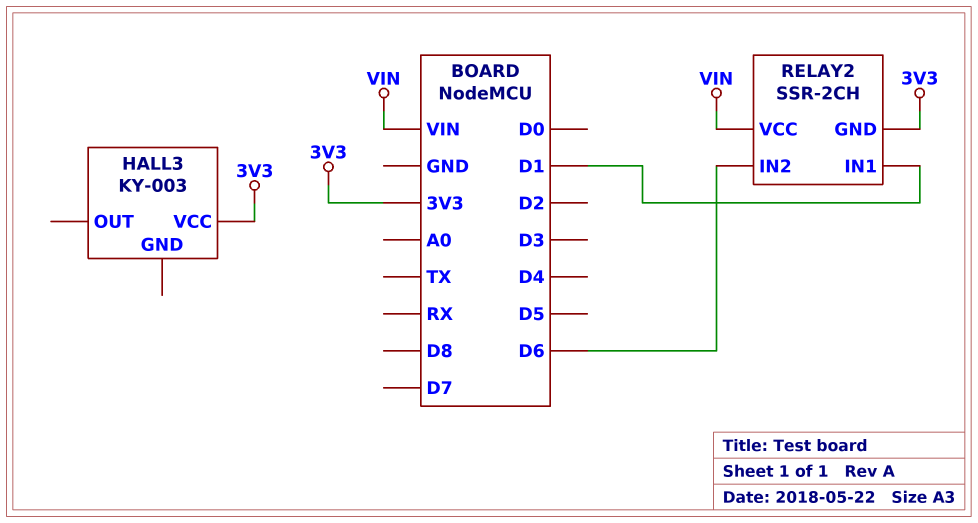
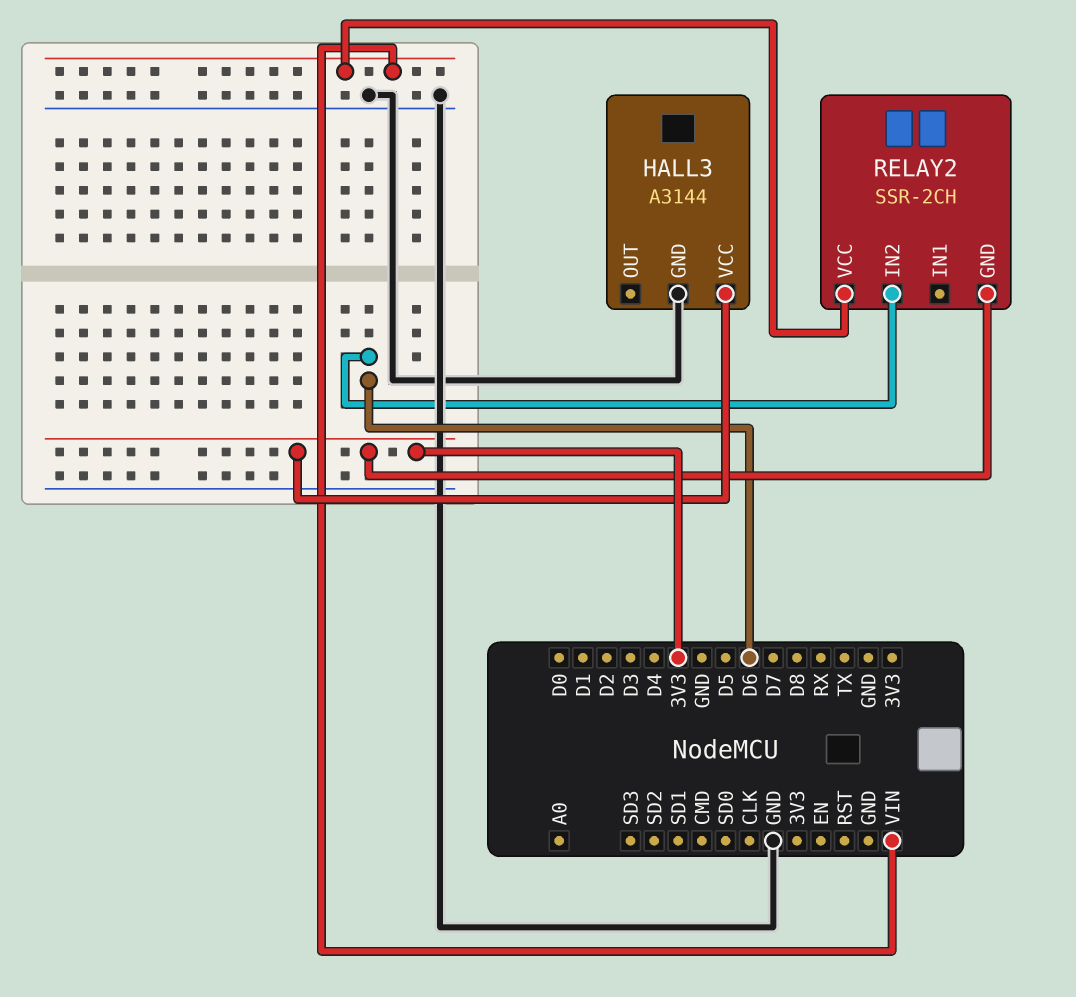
HALL3: KY-003 -> A3144
HALL3 pin GND: none -> GND
RELAY2 pin IN1: D1 -> none

